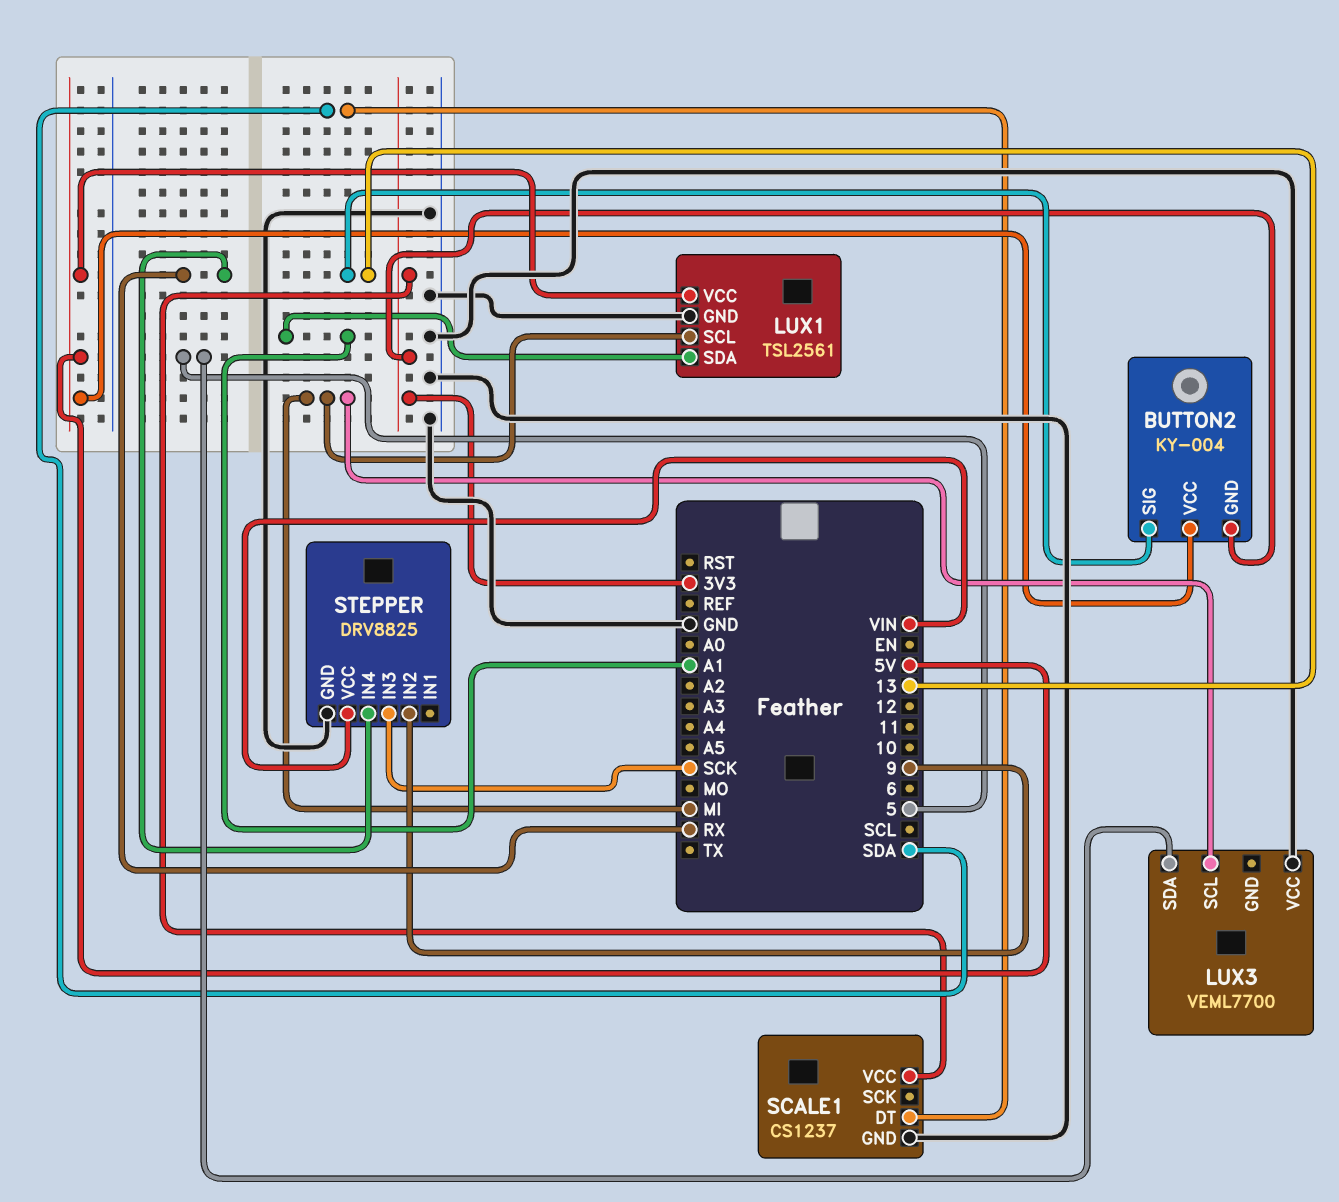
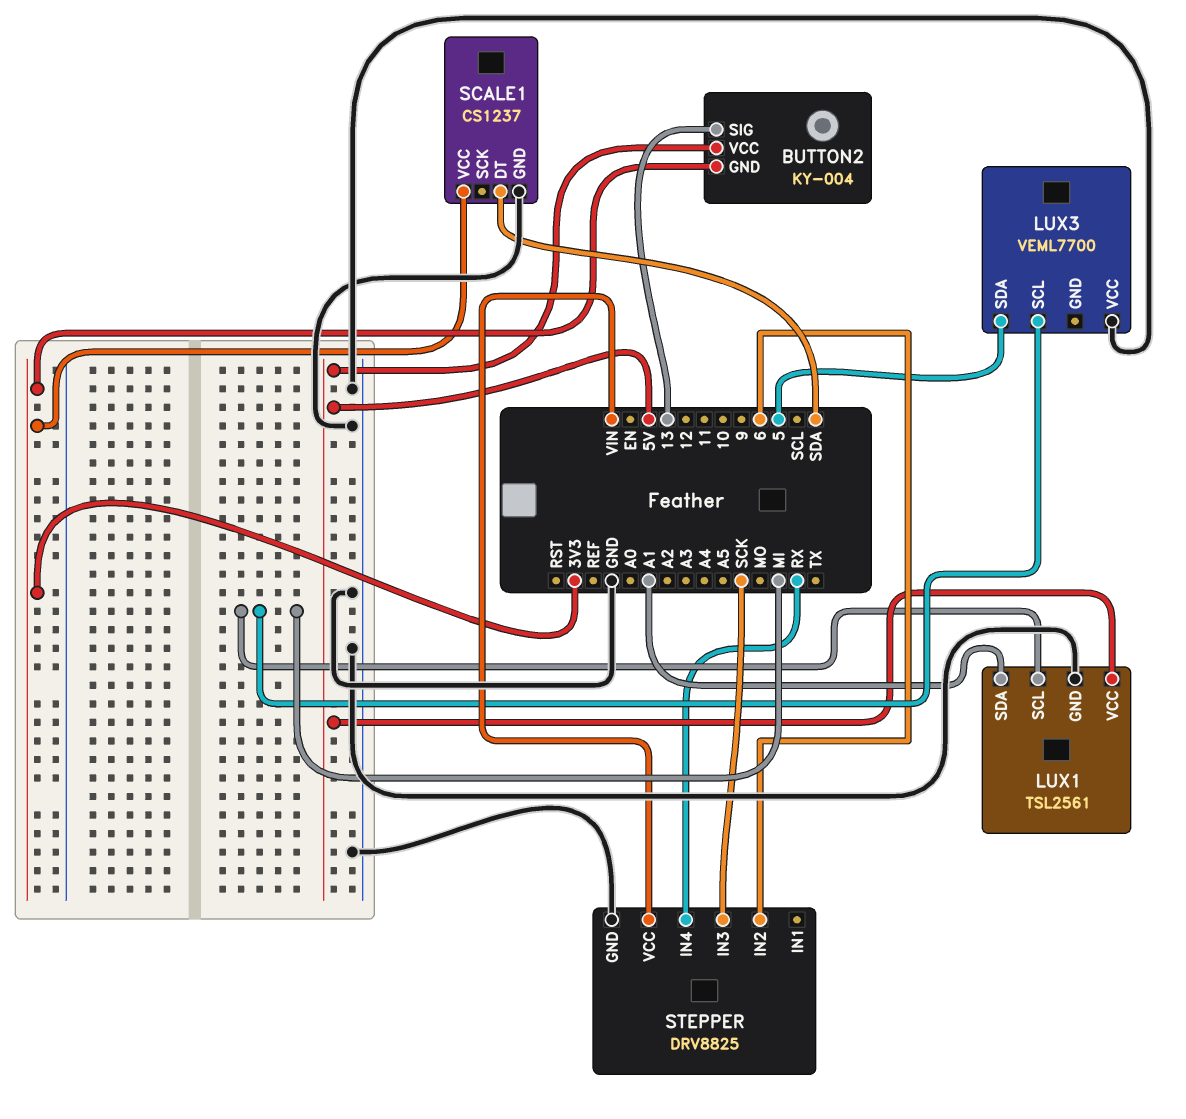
STEPPER pin IN2: 9 -> 6

